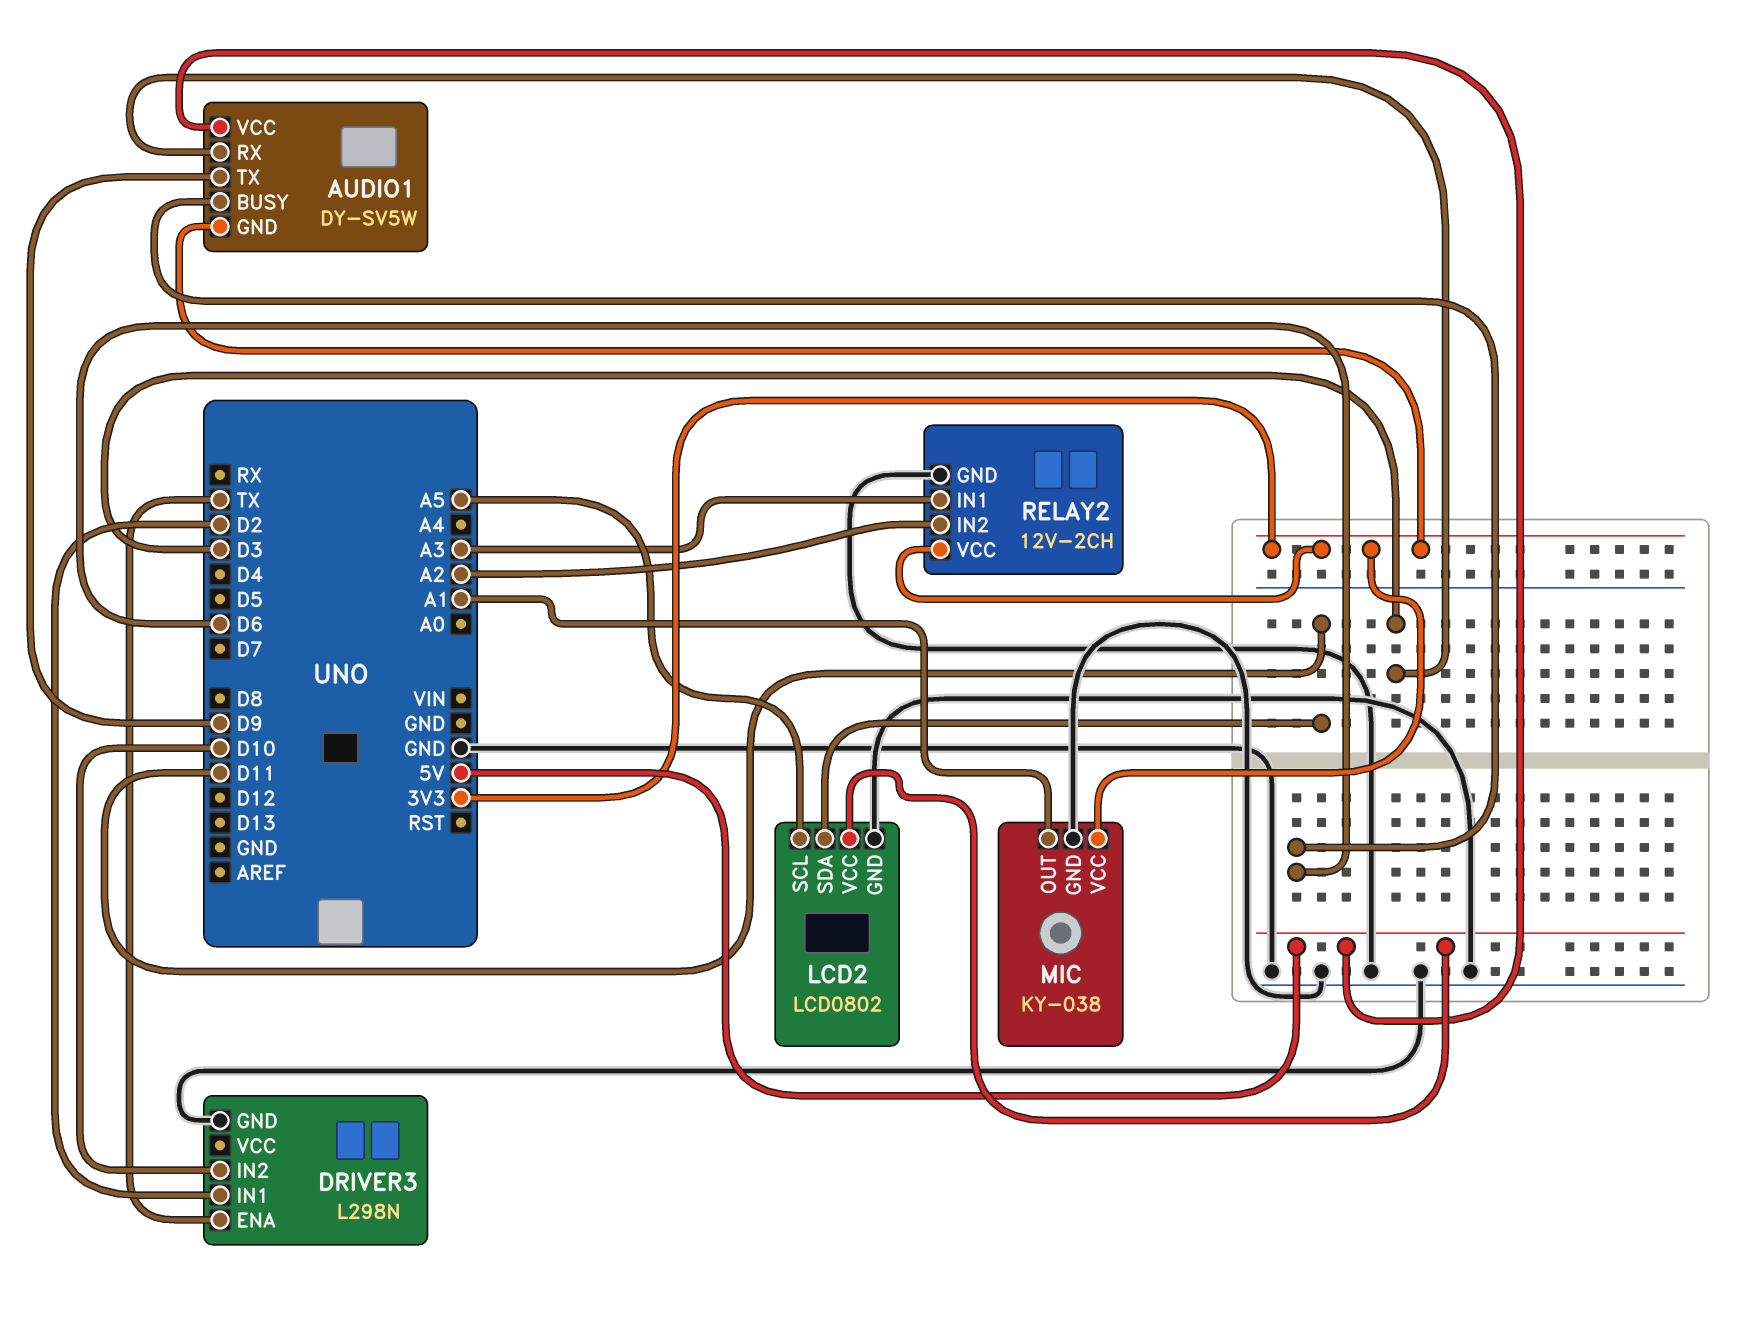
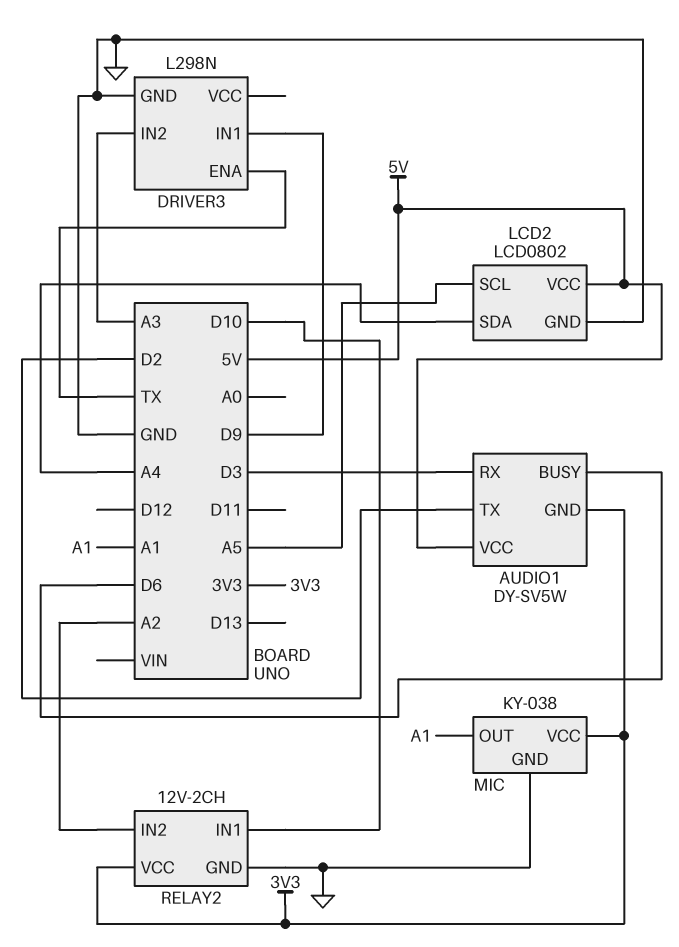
AUDIO1 pin TX: D9 -> D2
DRIVER3 pin IN1: D2 -> D9
DRIVER3 pin IN2: D10 -> A3
LCD2 pin SDA: D11 -> A4
RELAY2 pin IN1: A3 -> D10

